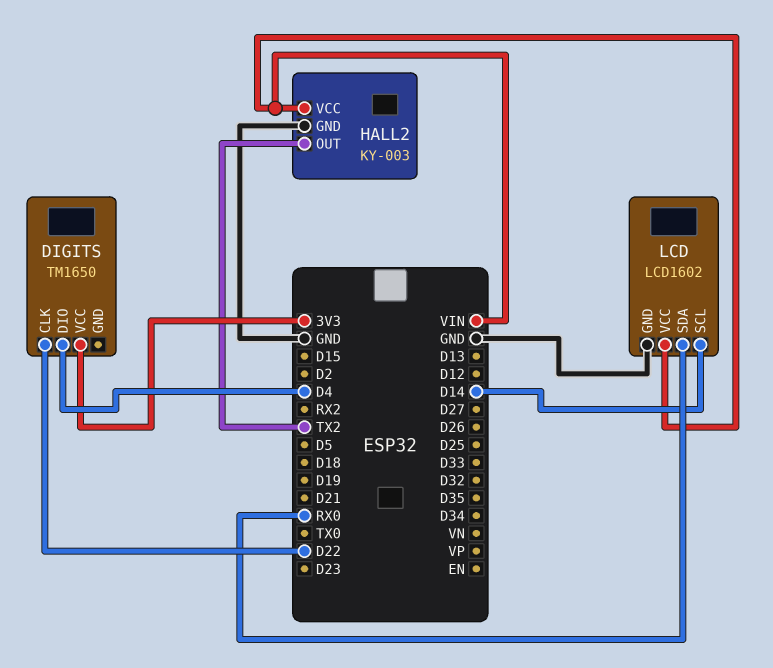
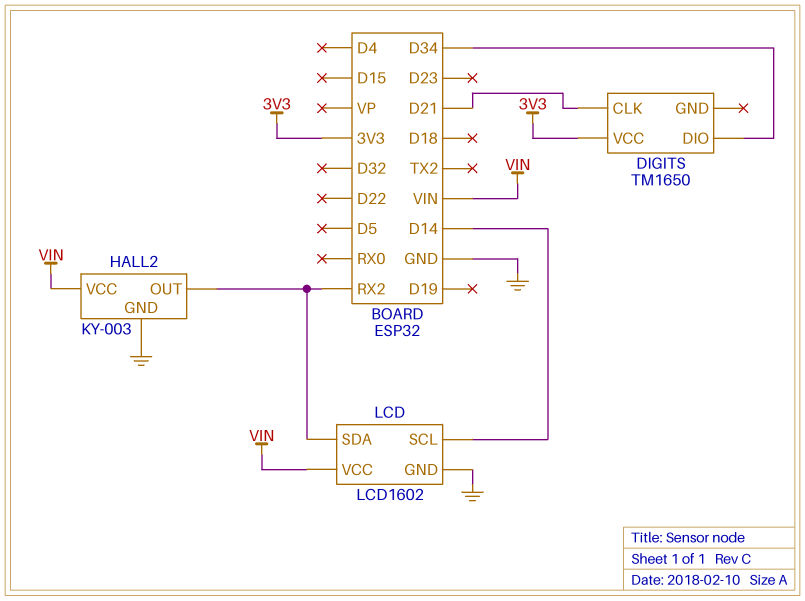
DIGITS pin CLK: D22 -> D21
DIGITS pin DIO: D4 -> D34
HALL2 pin OUT: TX2 -> RX2
LCD pin SDA: RX0 -> RX2

